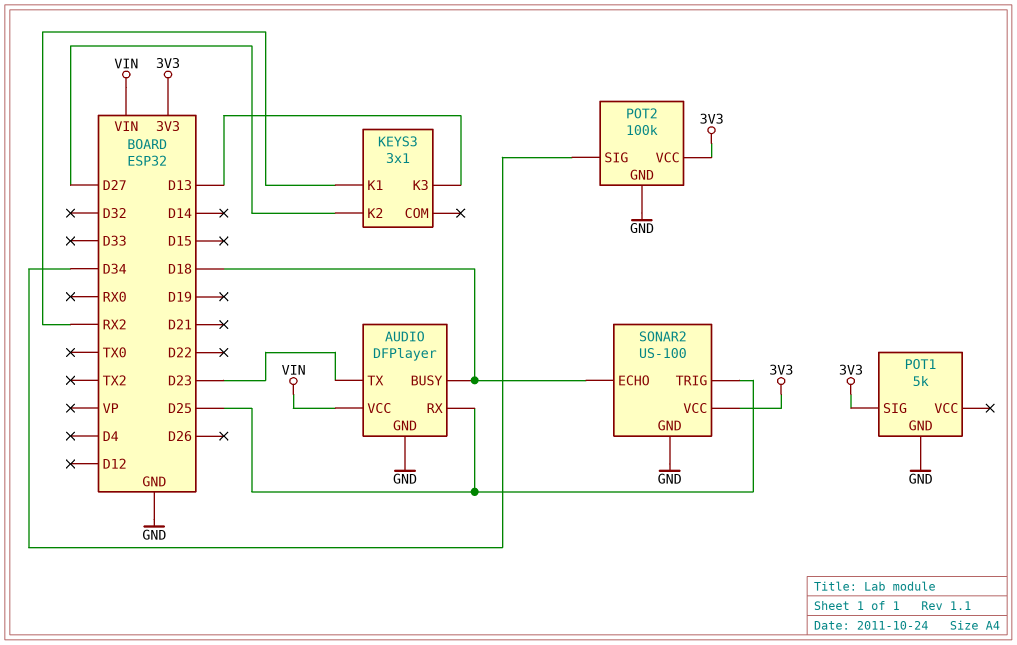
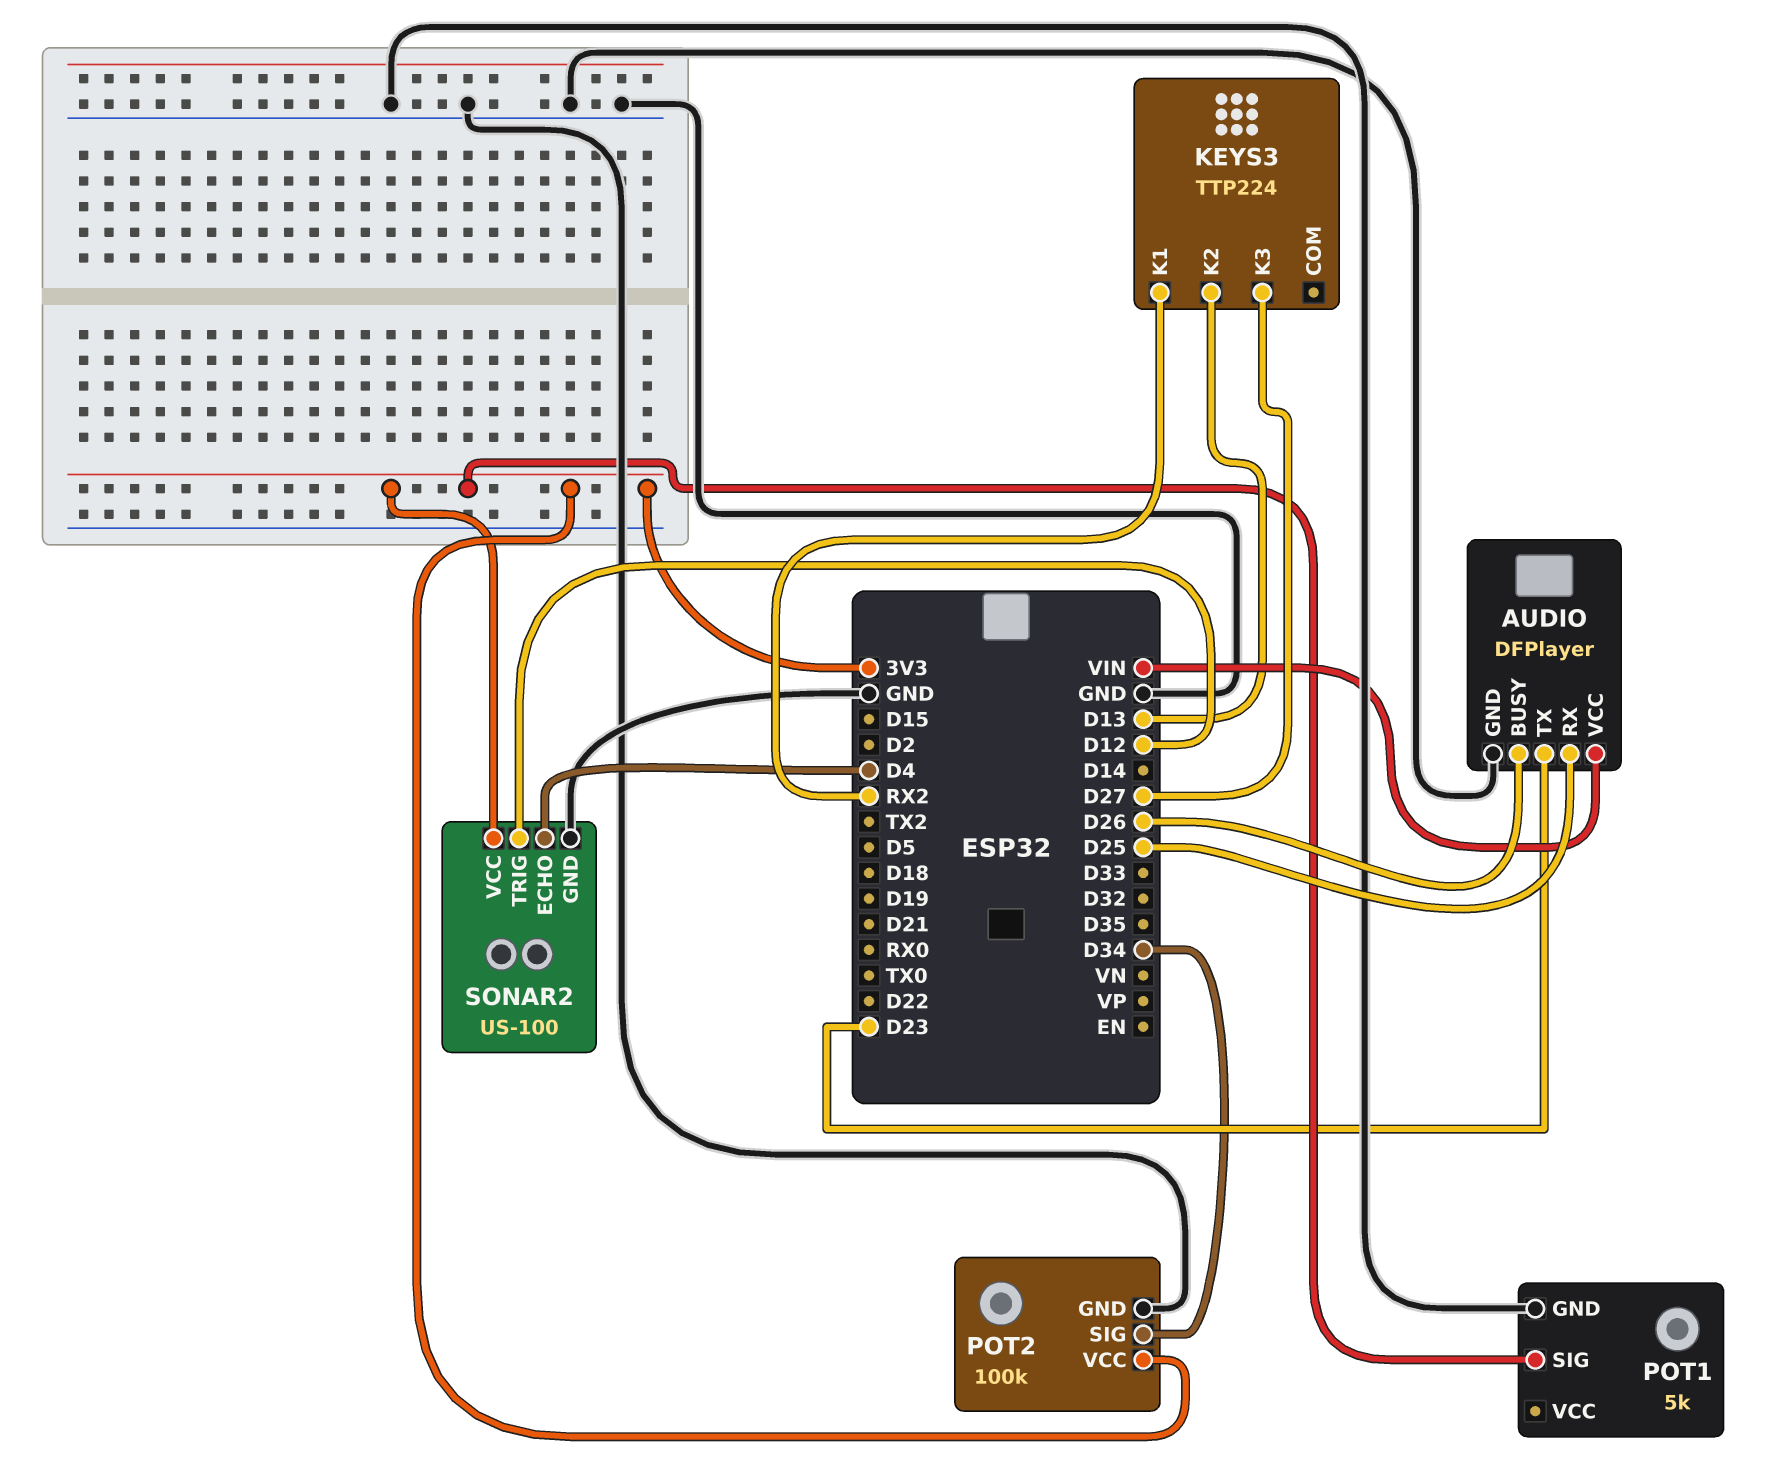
AUDIO pin BUSY: D18 -> D26
KEYS3: 3x1 -> TTP224
KEYS3 pin K2: D27 -> D13
KEYS3 pin K3: D13 -> D27
SONAR2 pin ECHO: D18 -> D4
SONAR2 pin TRIG: D25 -> D12

